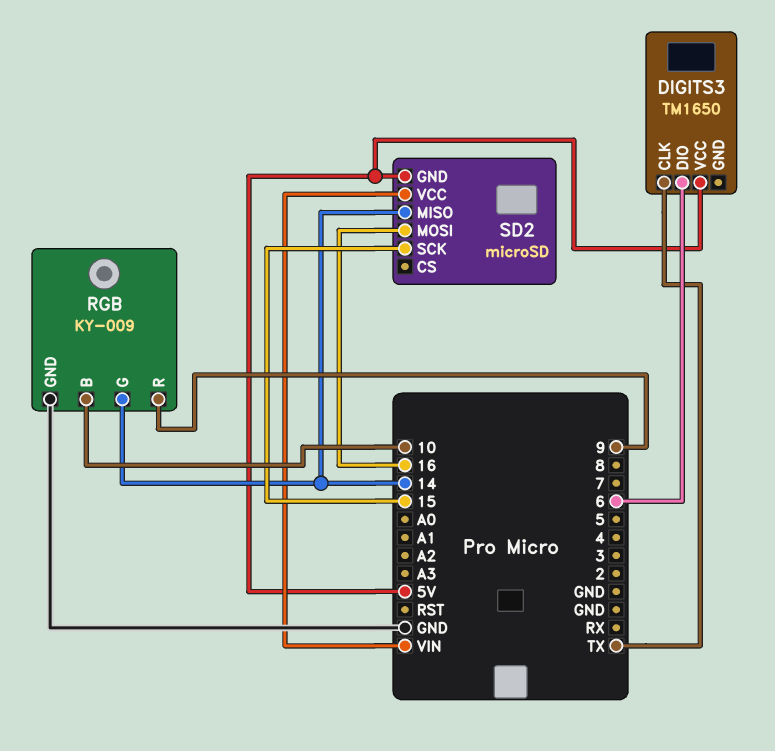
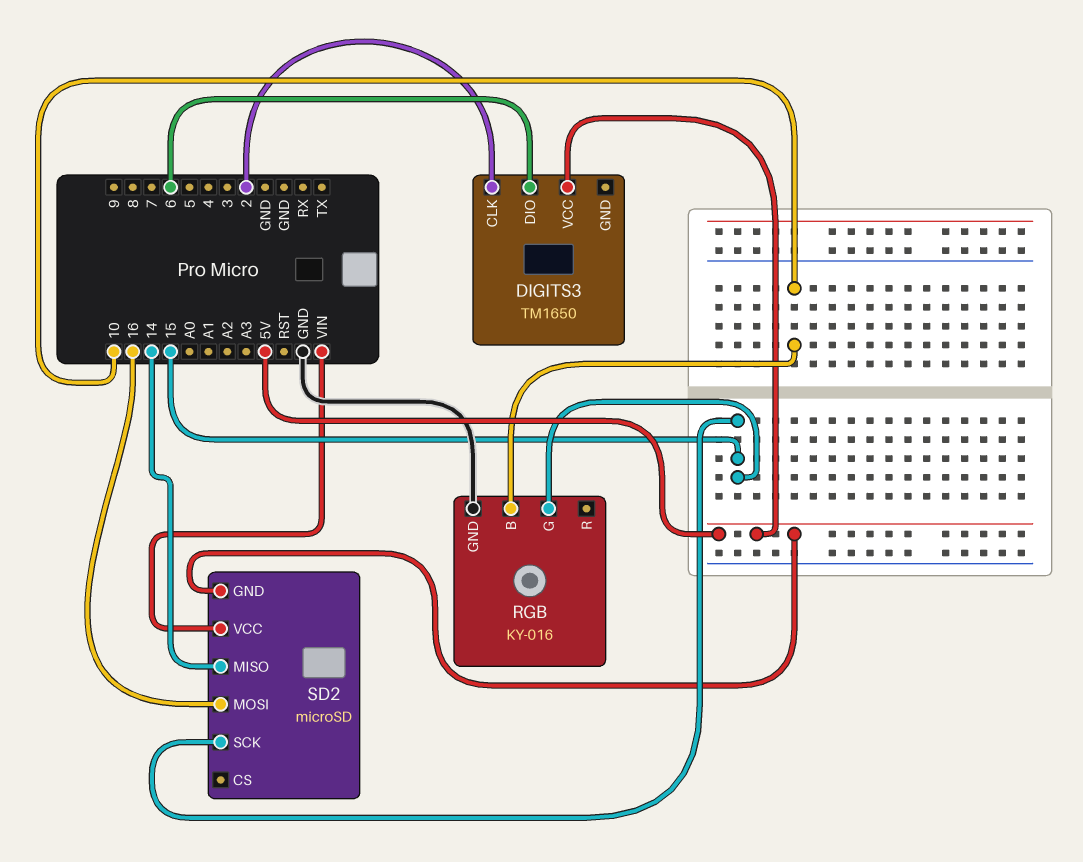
DIGITS3 pin CLK: TX -> 2
RGB: KY-009 -> KY-016
RGB pin G: 14 -> 15
RGB pin R: 9 -> none

